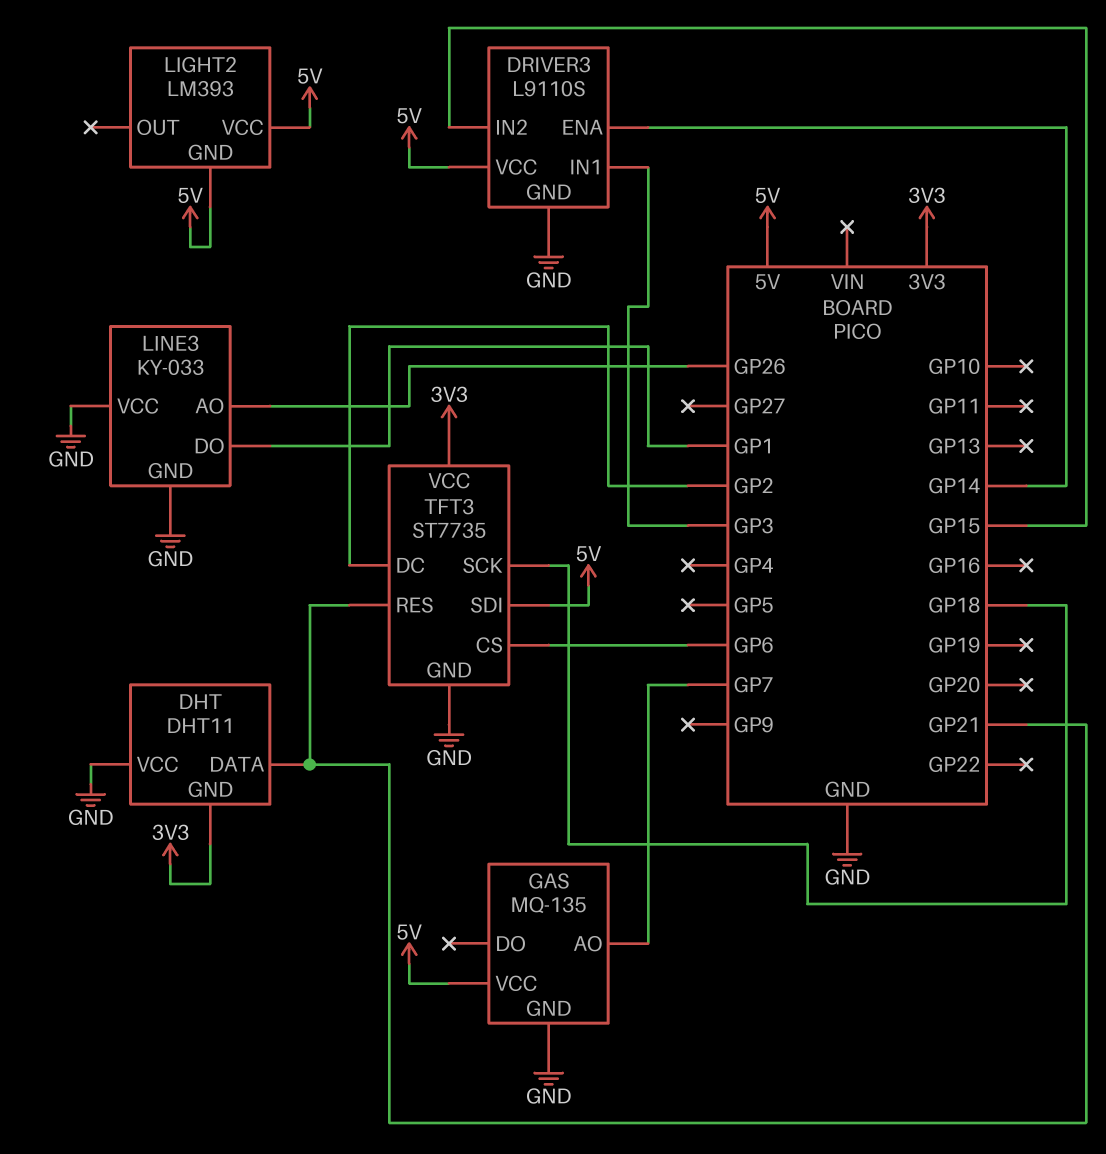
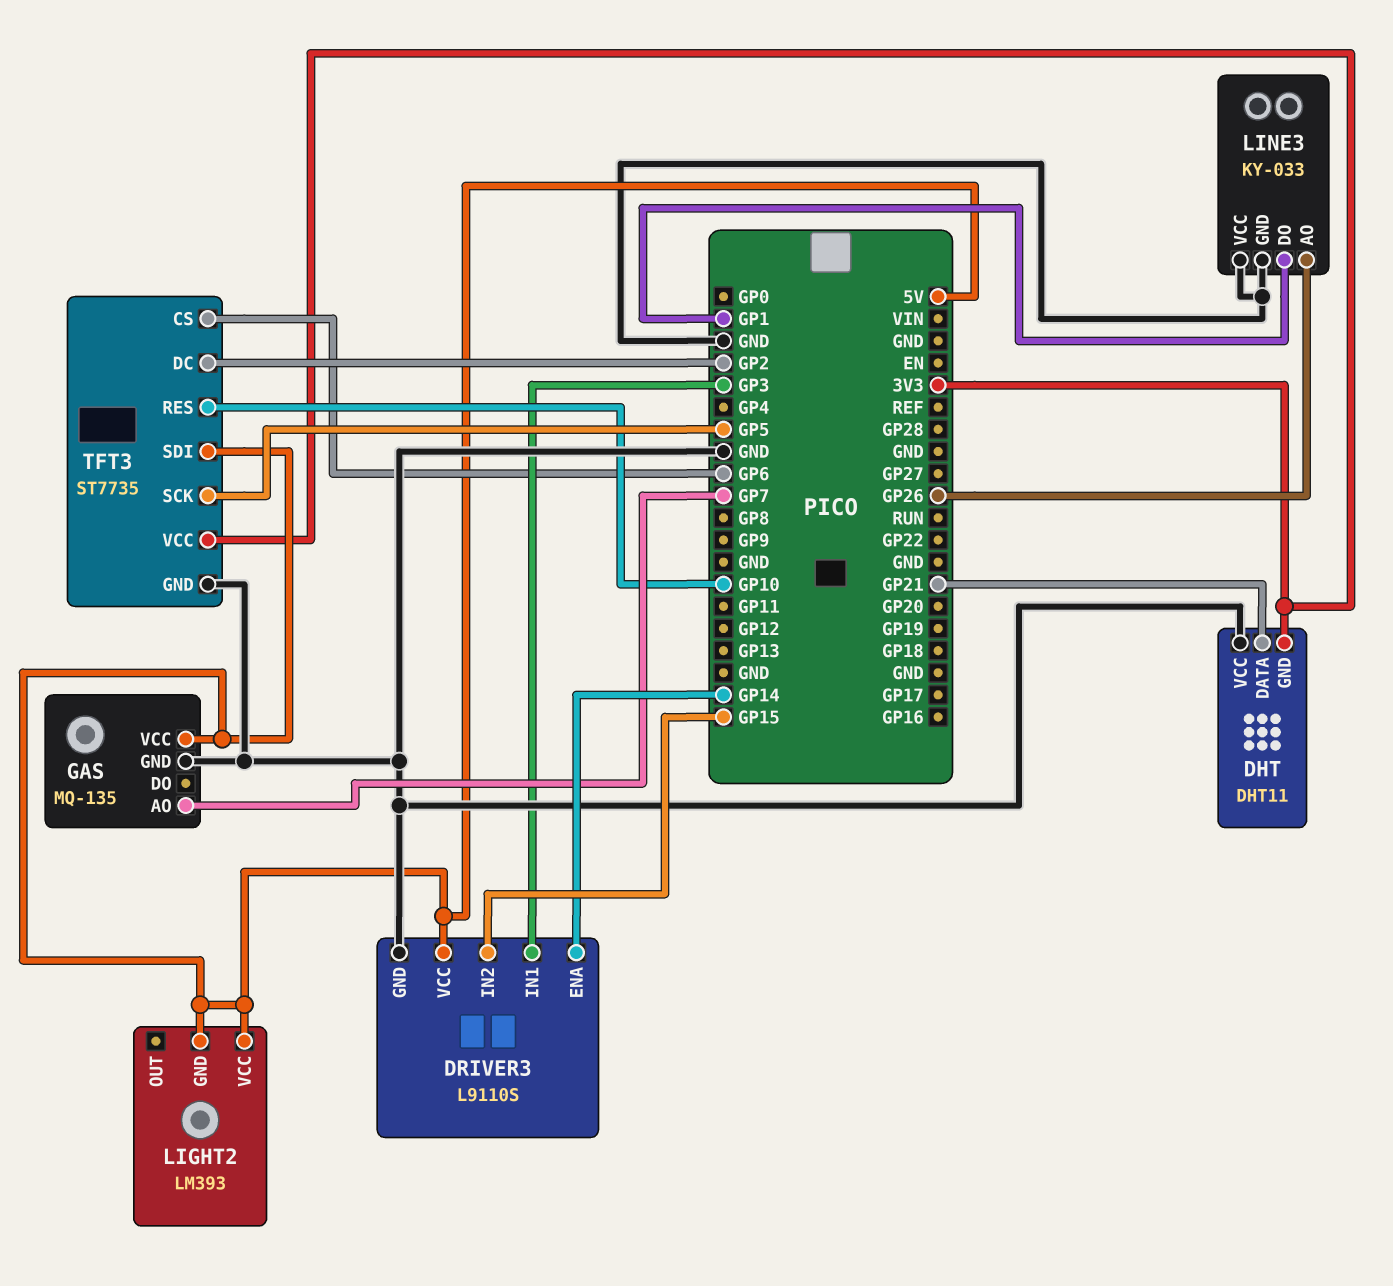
TFT3 pin RES: GP21 -> GP10
TFT3 pin SCK: GP18 -> GP5

